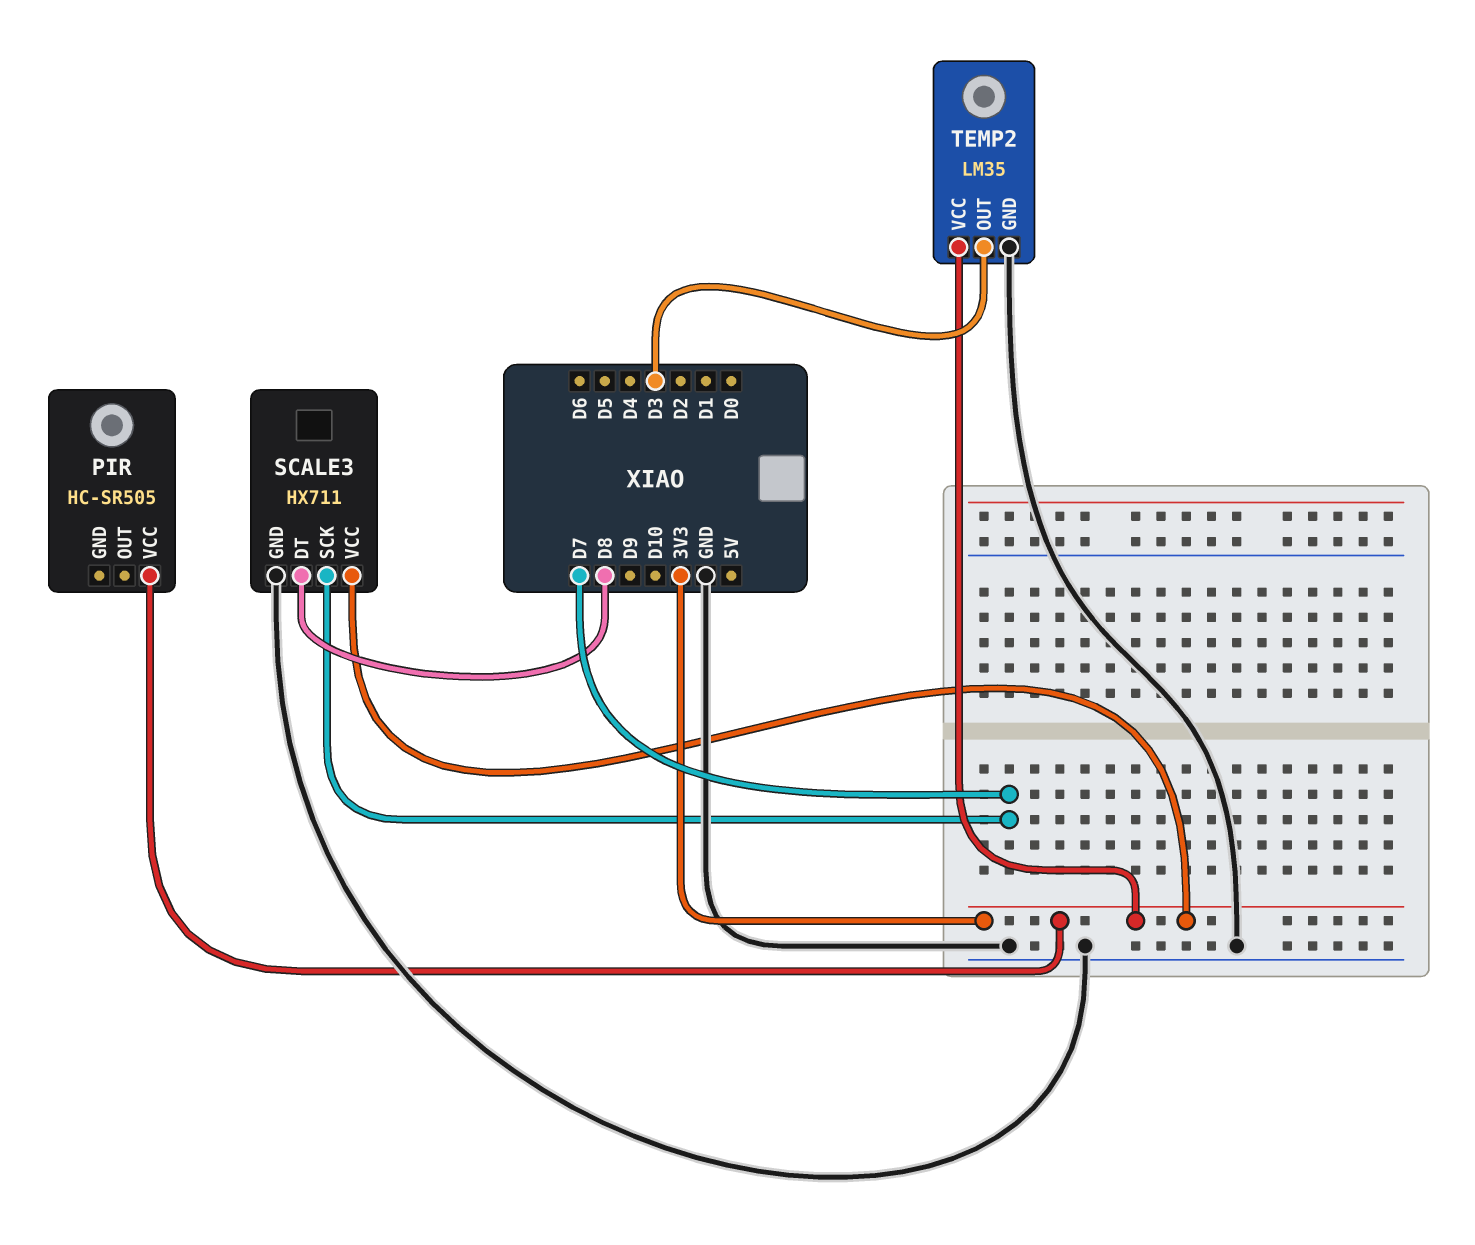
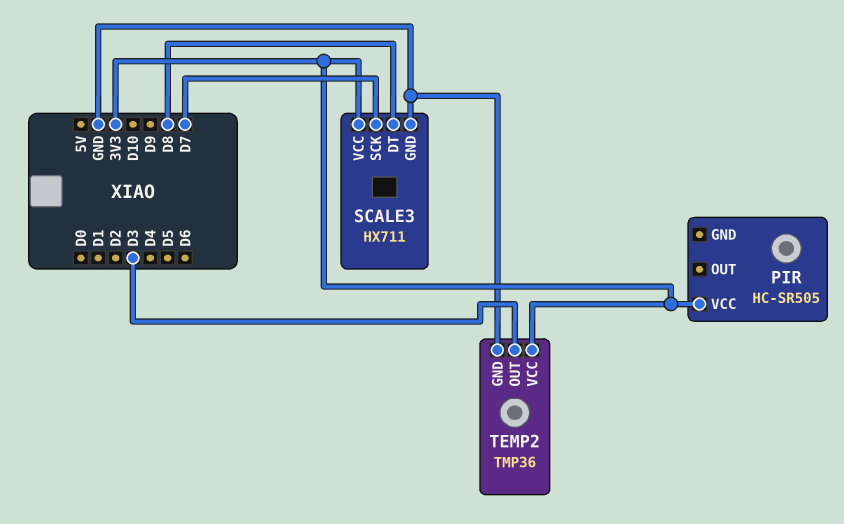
TEMP2: LM35 -> TMP36

